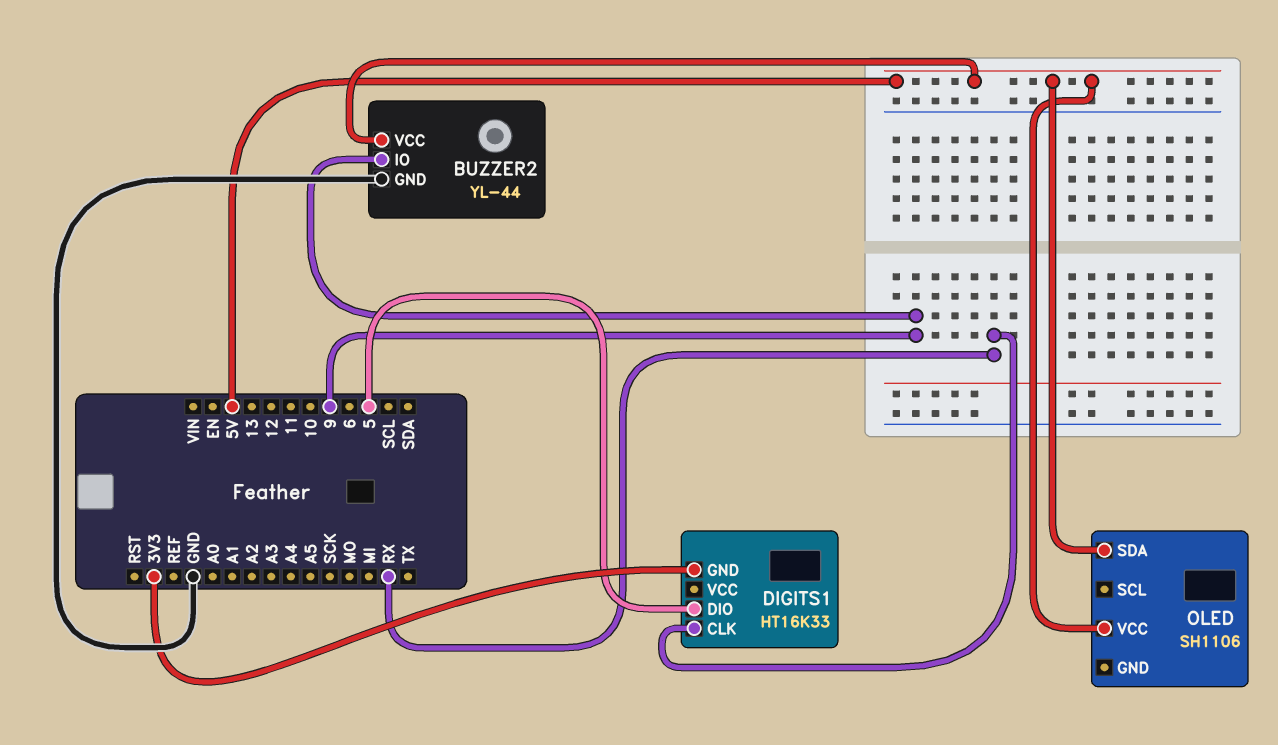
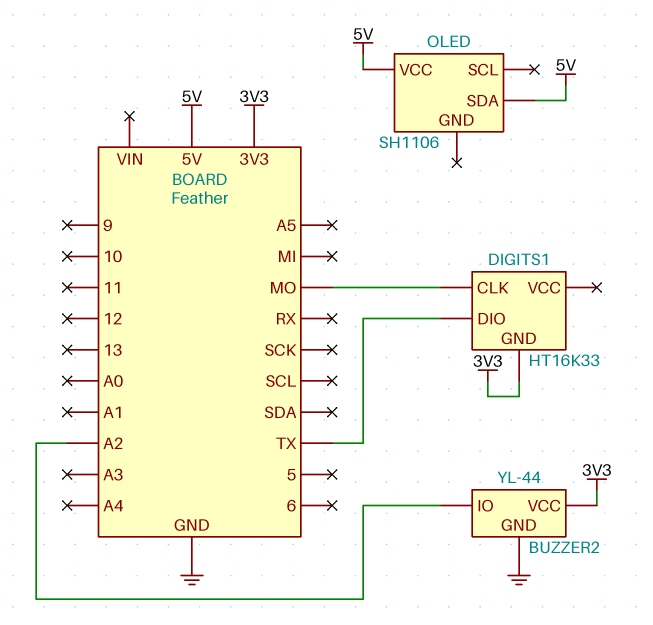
BUZZER2 pin IO: 9 -> A2
BUZZER2 pin VCC: 5V -> 3V3
DIGITS1 pin CLK: RX -> MO
DIGITS1 pin DIO: 5 -> TX

